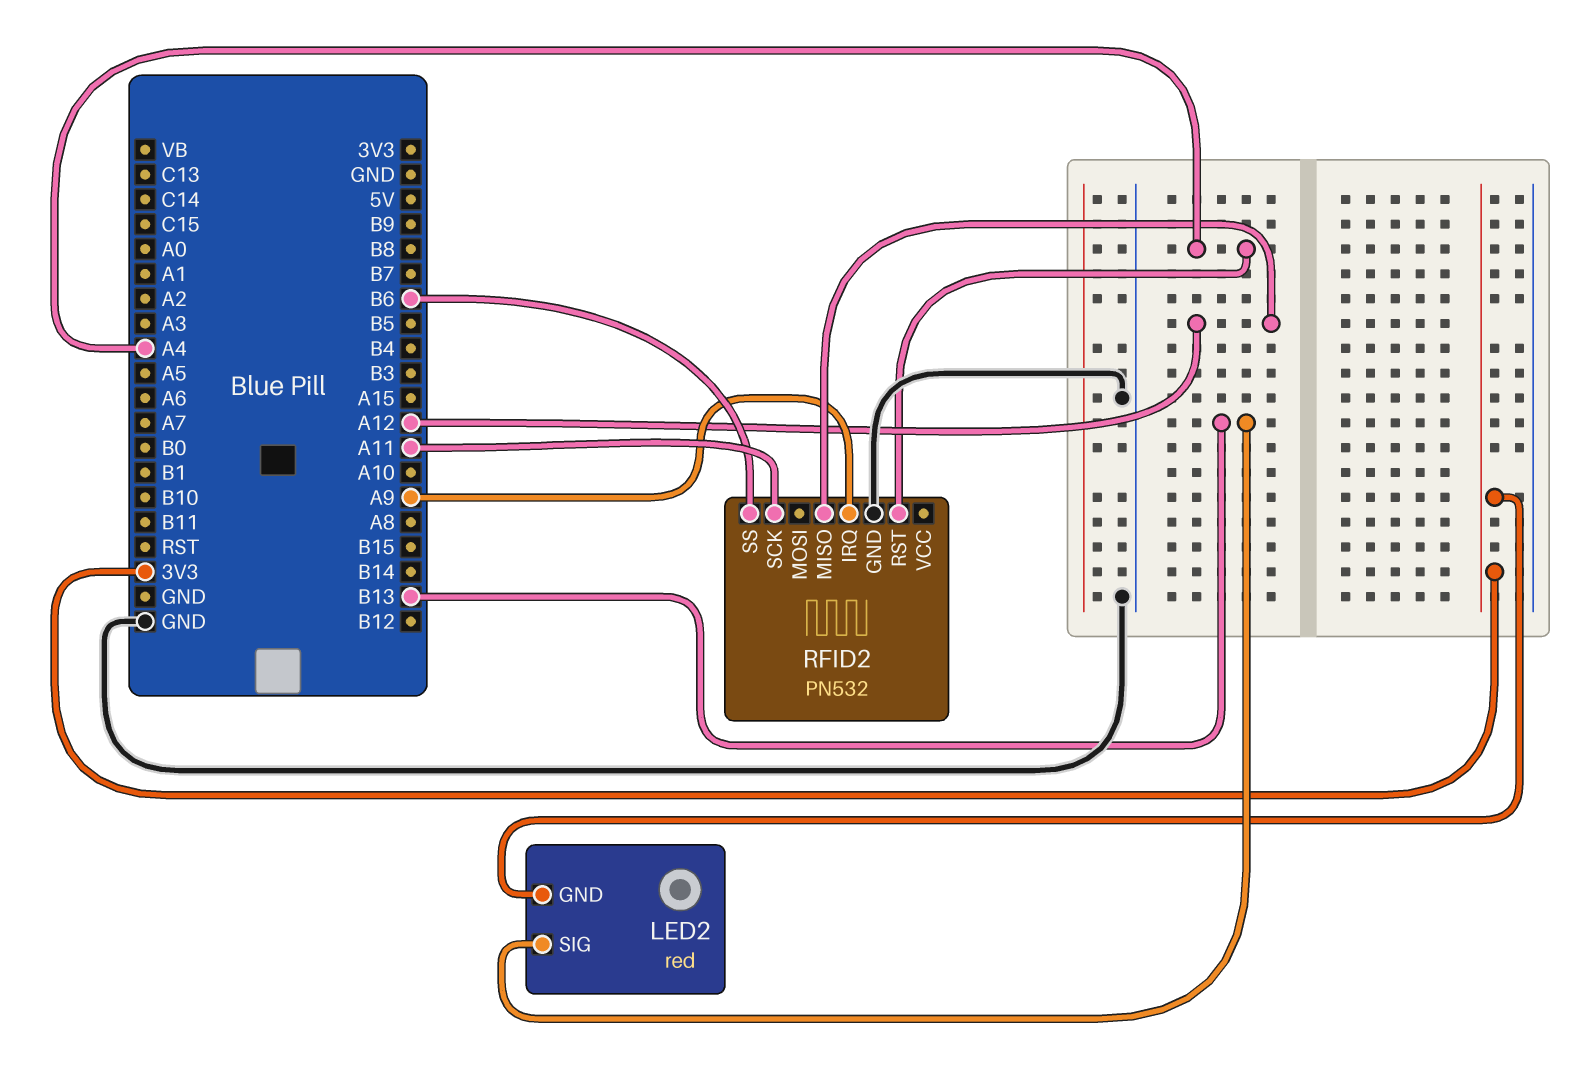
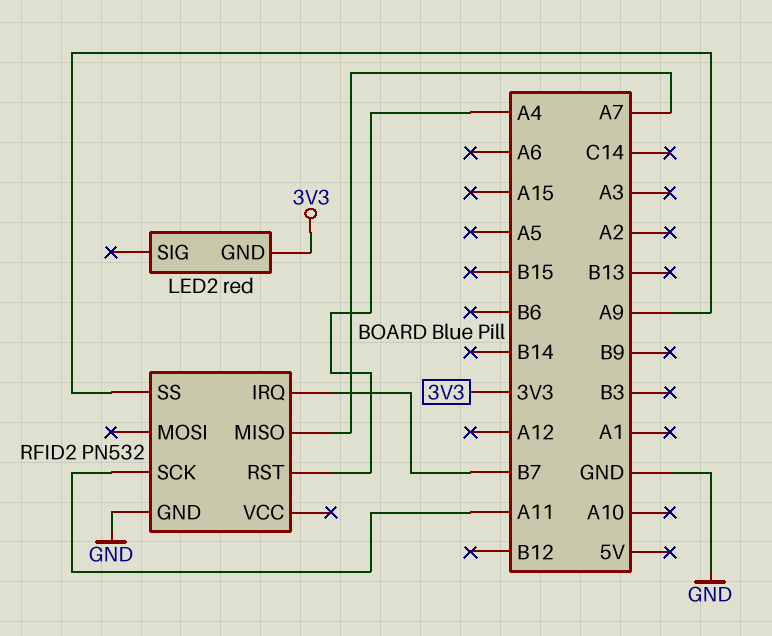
LED2 pin SIG: B13 -> none
RFID2 pin IRQ: A9 -> B7
RFID2 pin MISO: A12 -> A7
RFID2 pin SS: B6 -> A9

